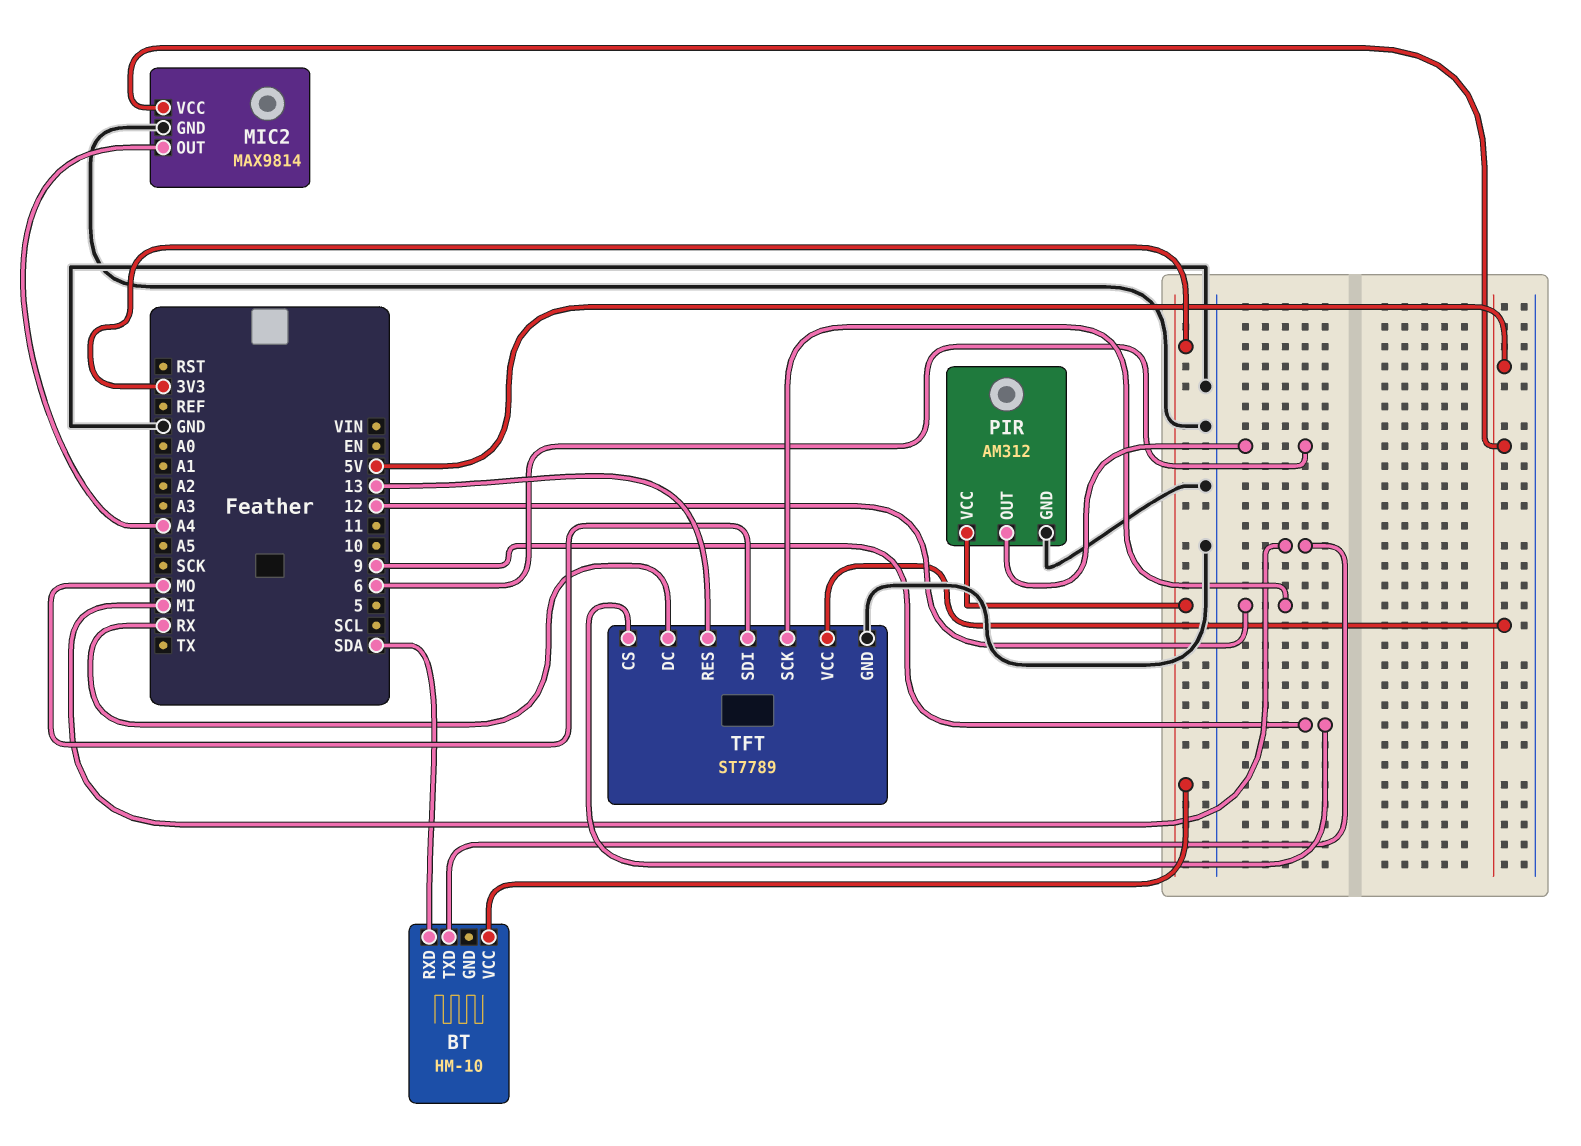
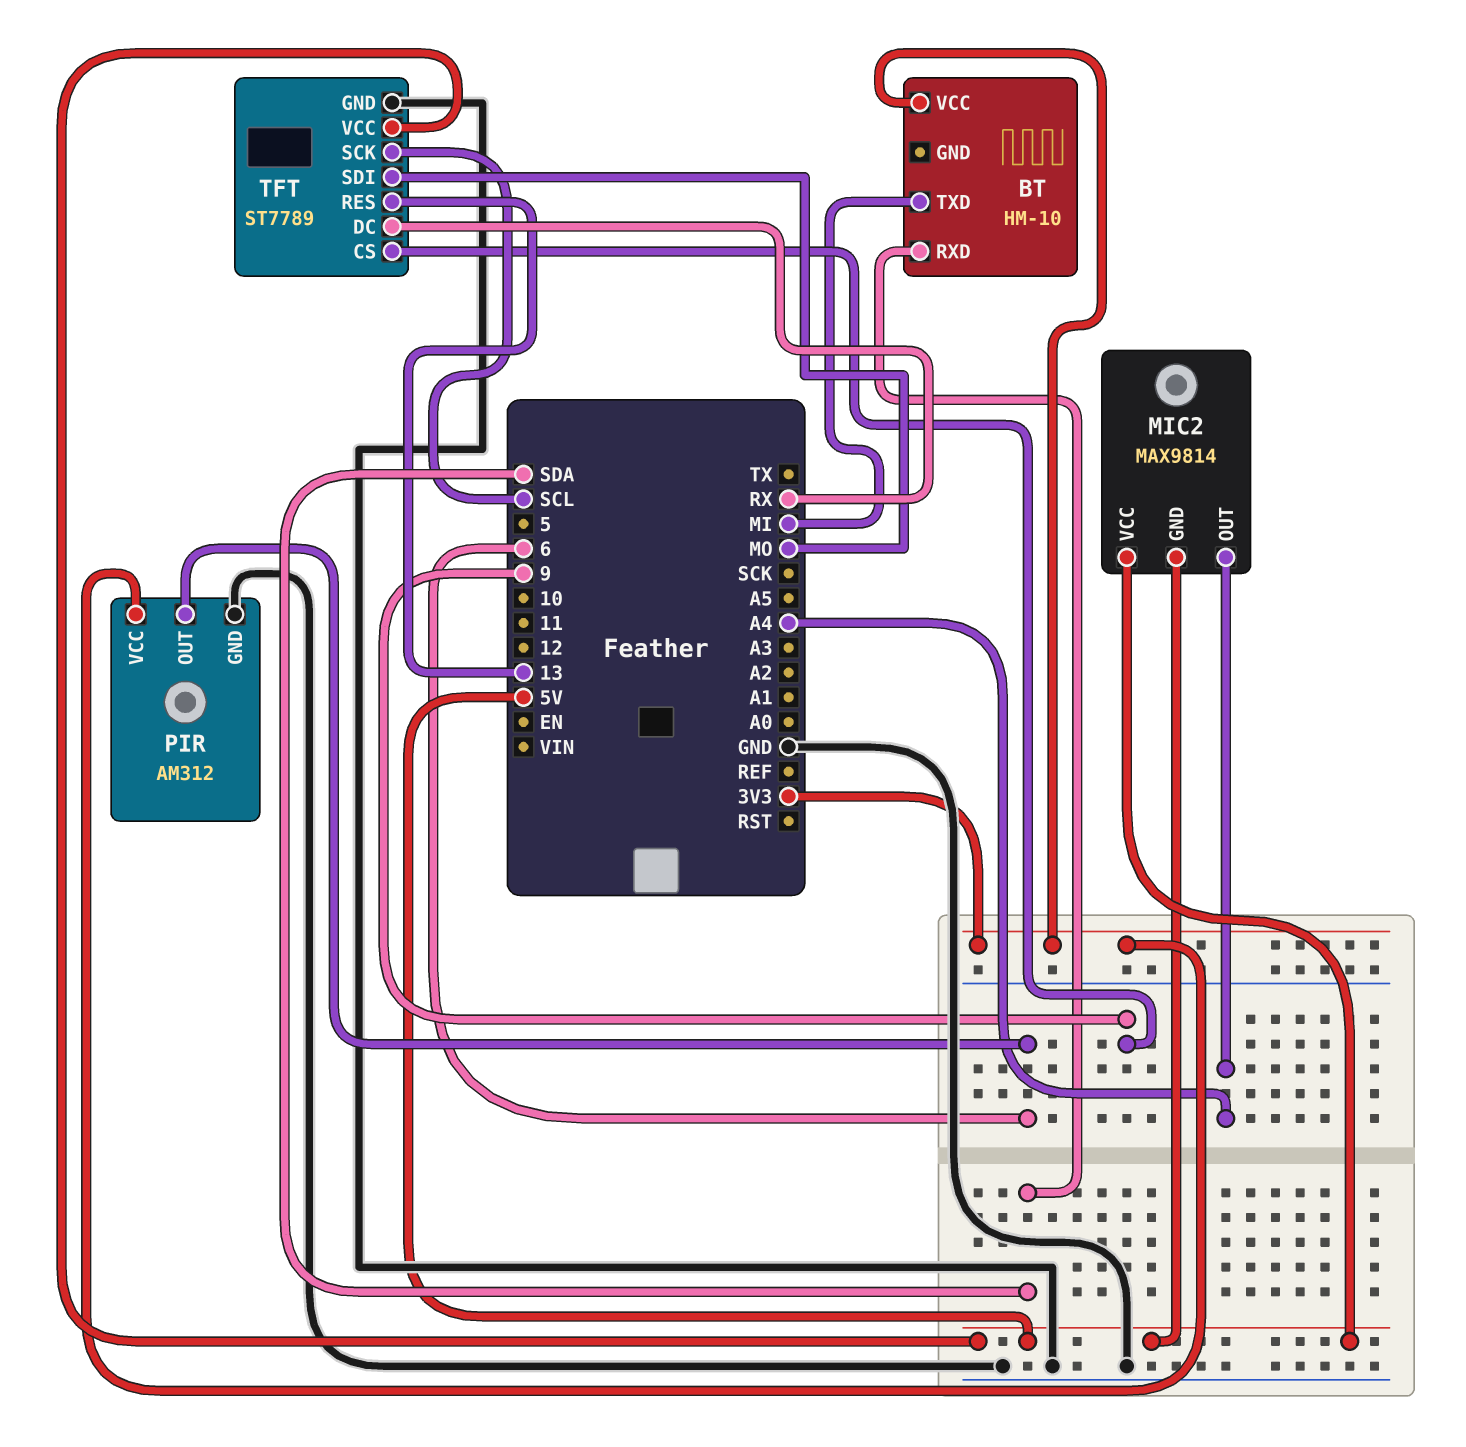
MIC2 pin GND: GND -> 5V
TFT pin SCK: 12 -> SCL

